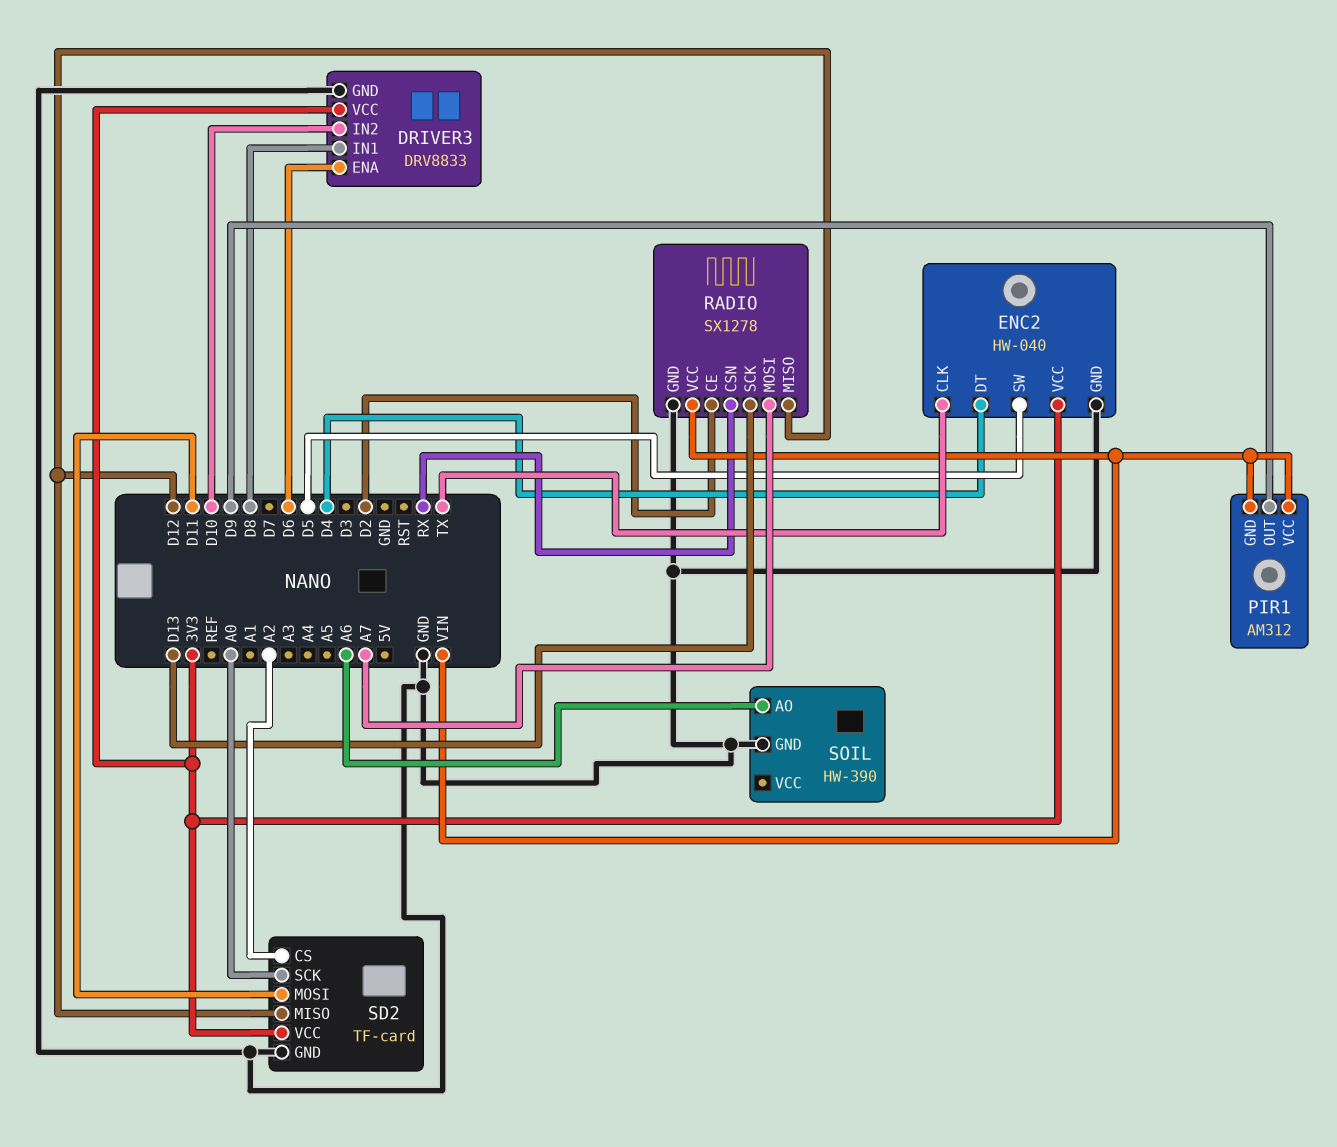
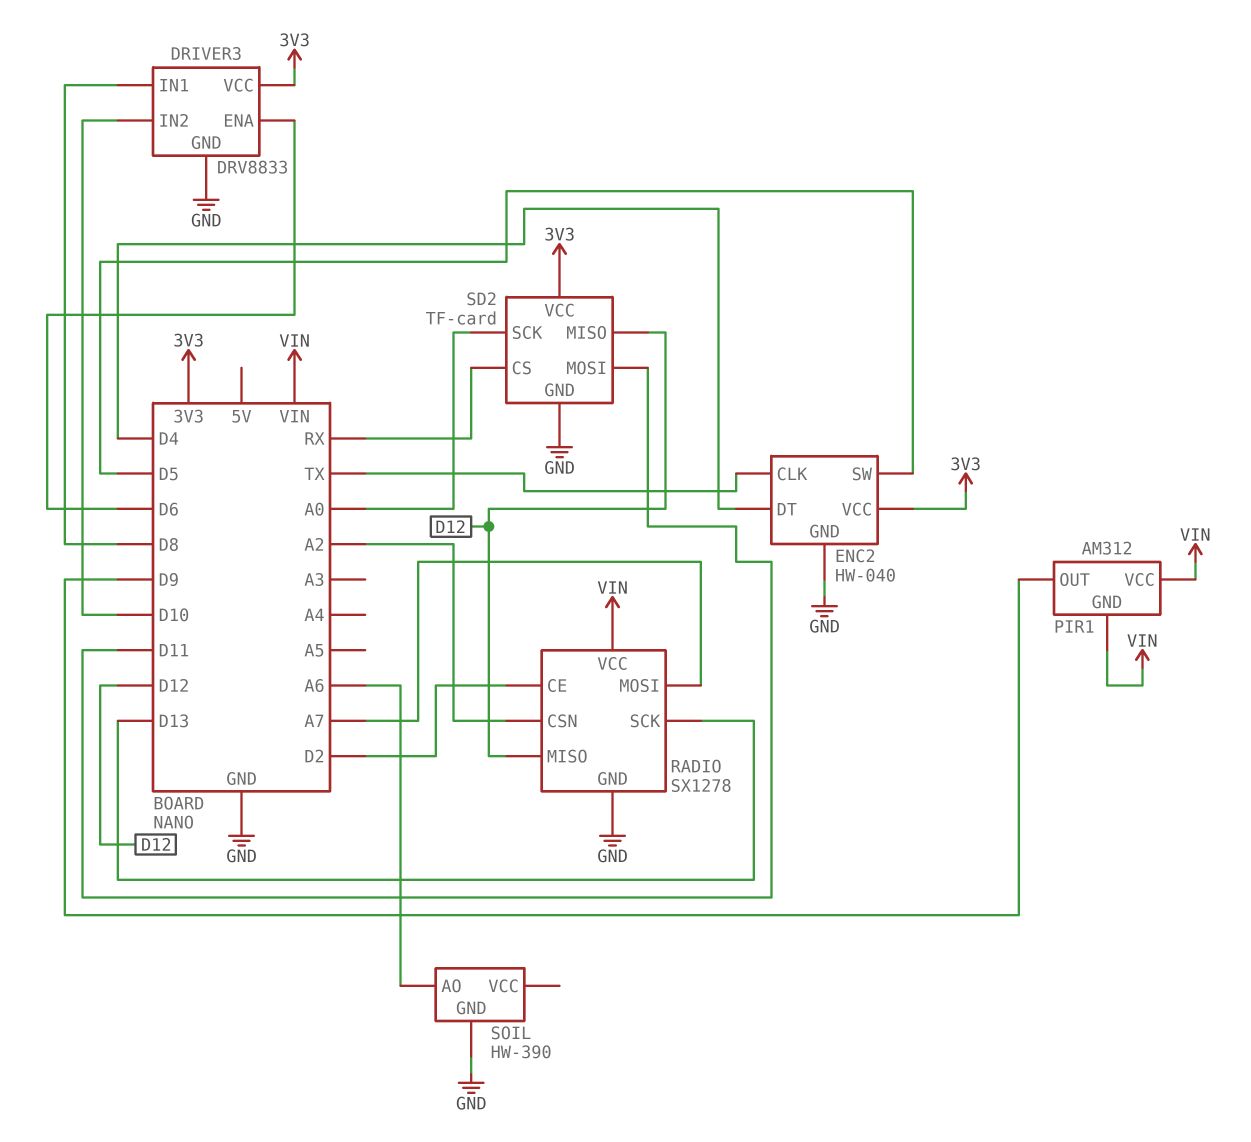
RADIO pin CSN: RX -> A2
SD2 pin CS: A2 -> RX

